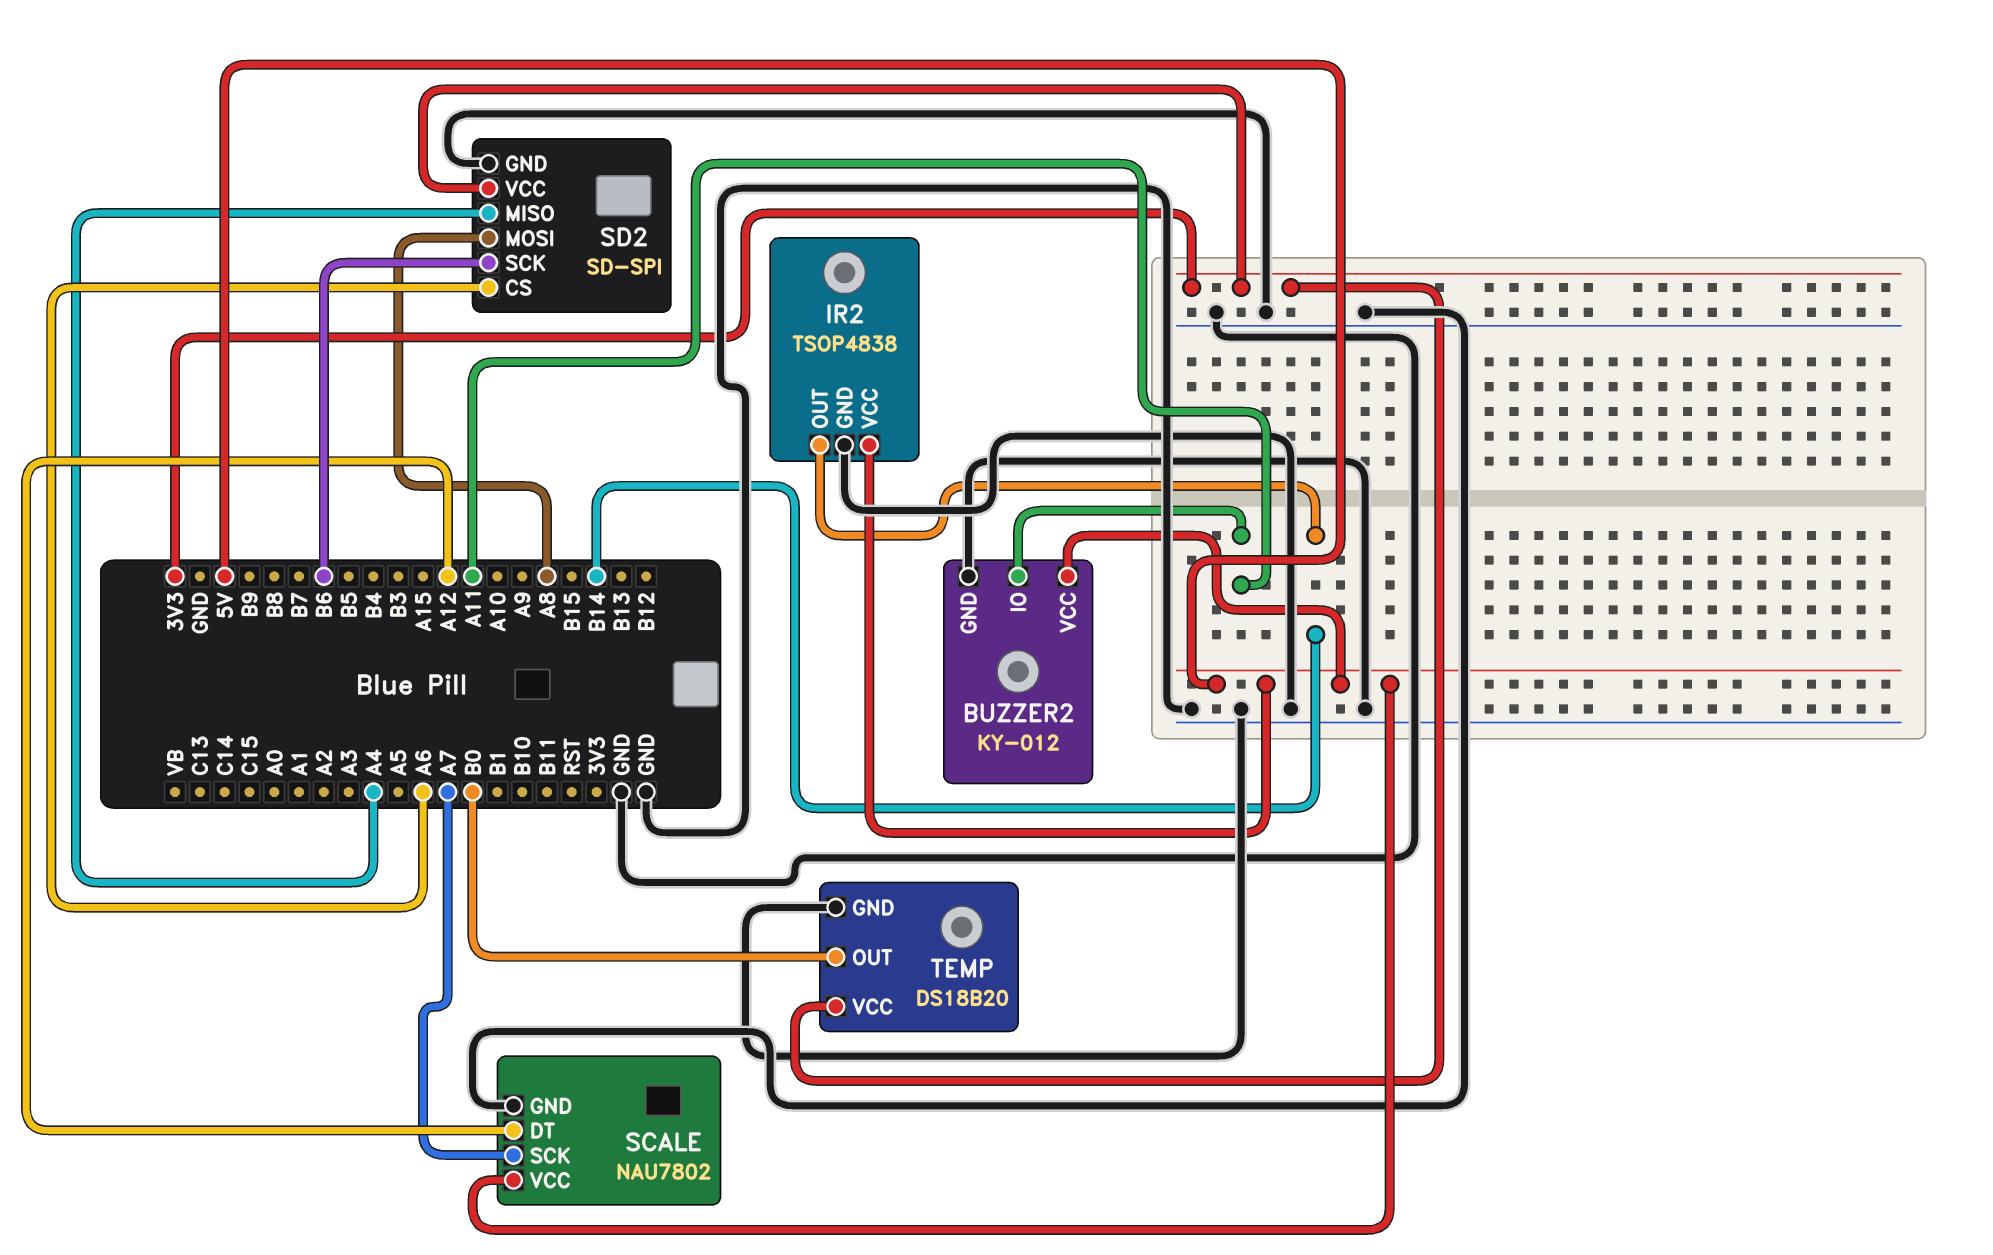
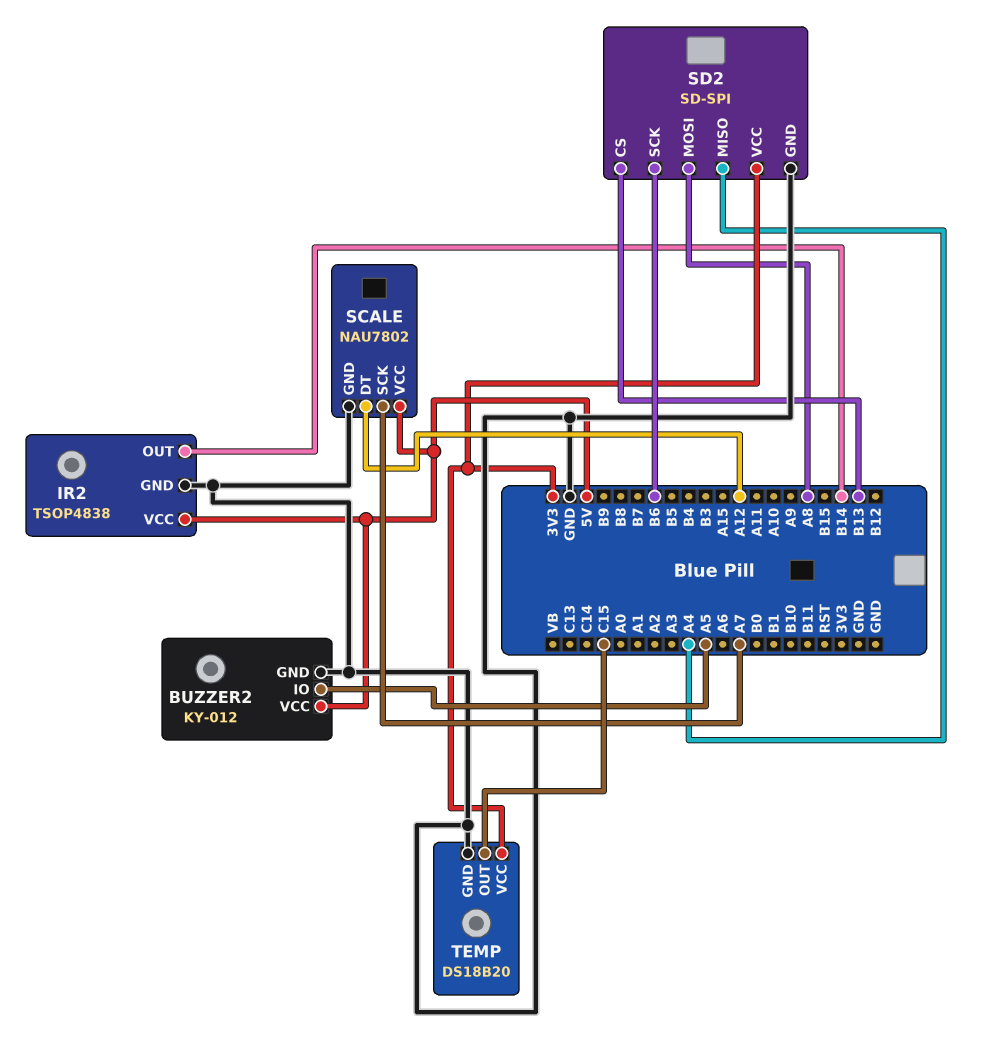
BUZZER2 pin IO: A11 -> A5
SD2 pin CS: A6 -> B13
TEMP pin OUT: B0 -> C15

